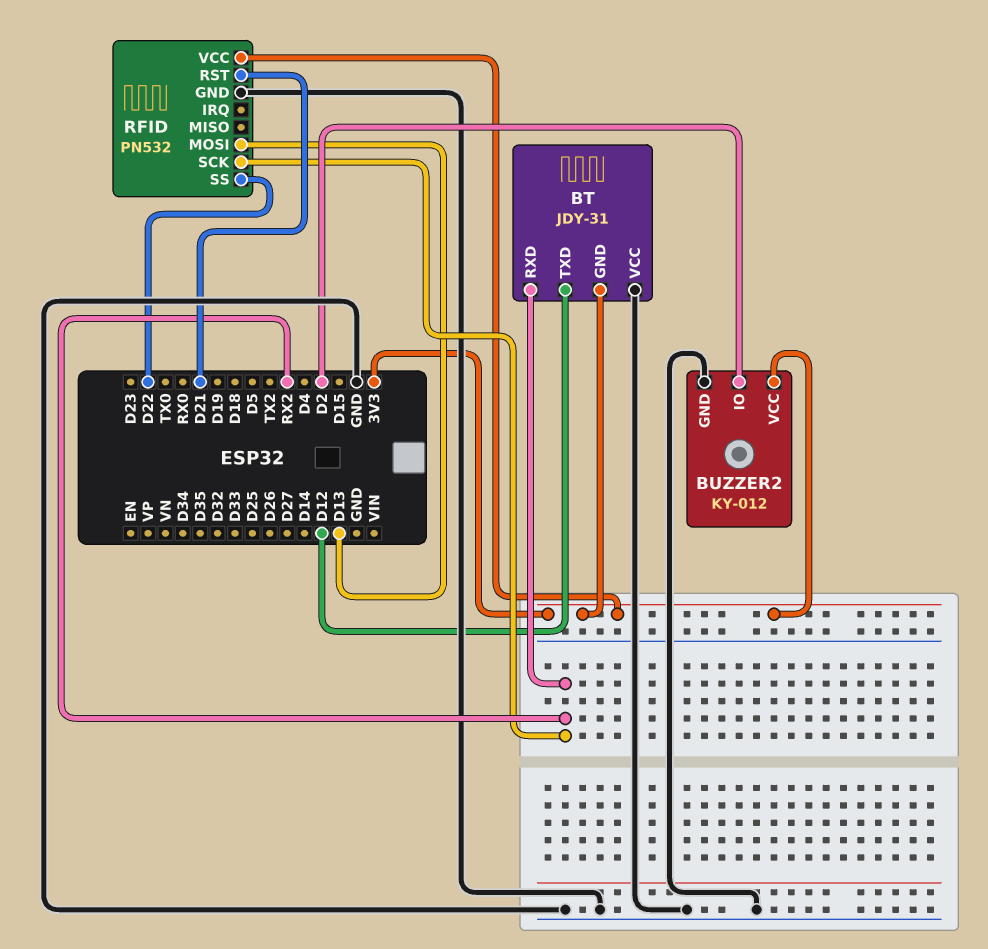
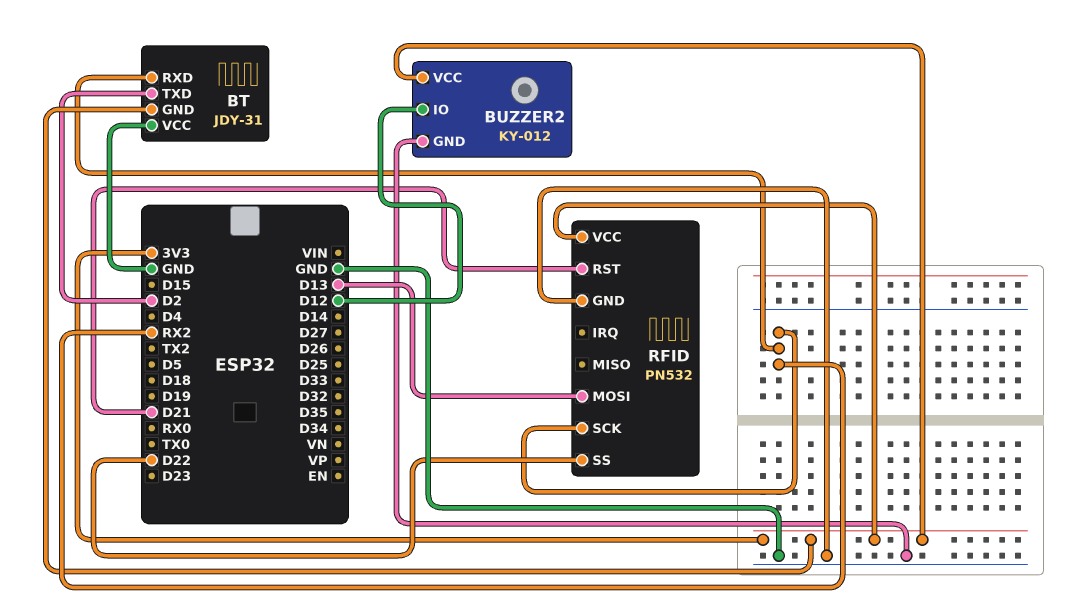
BT pin TXD: D12 -> D2
BUZZER2 pin IO: D2 -> D12

